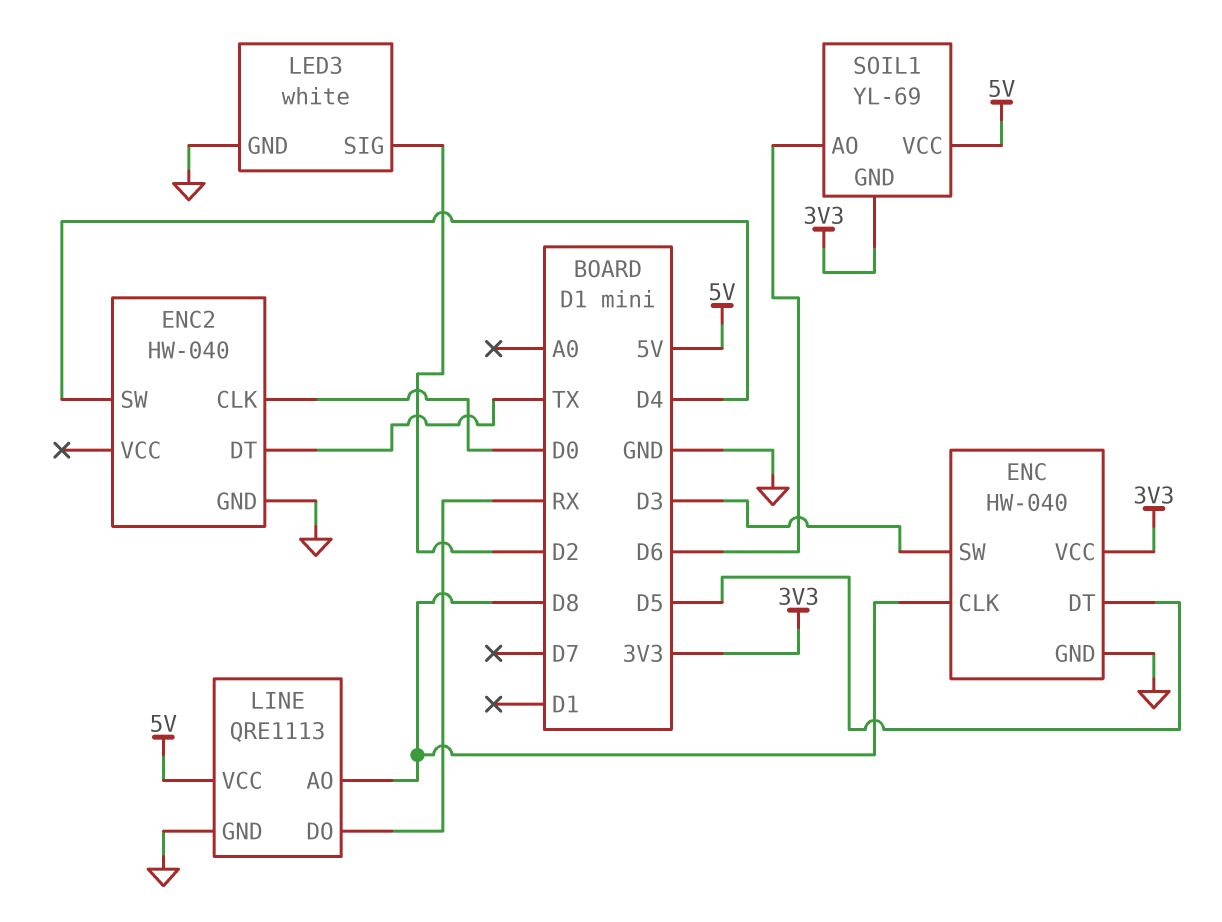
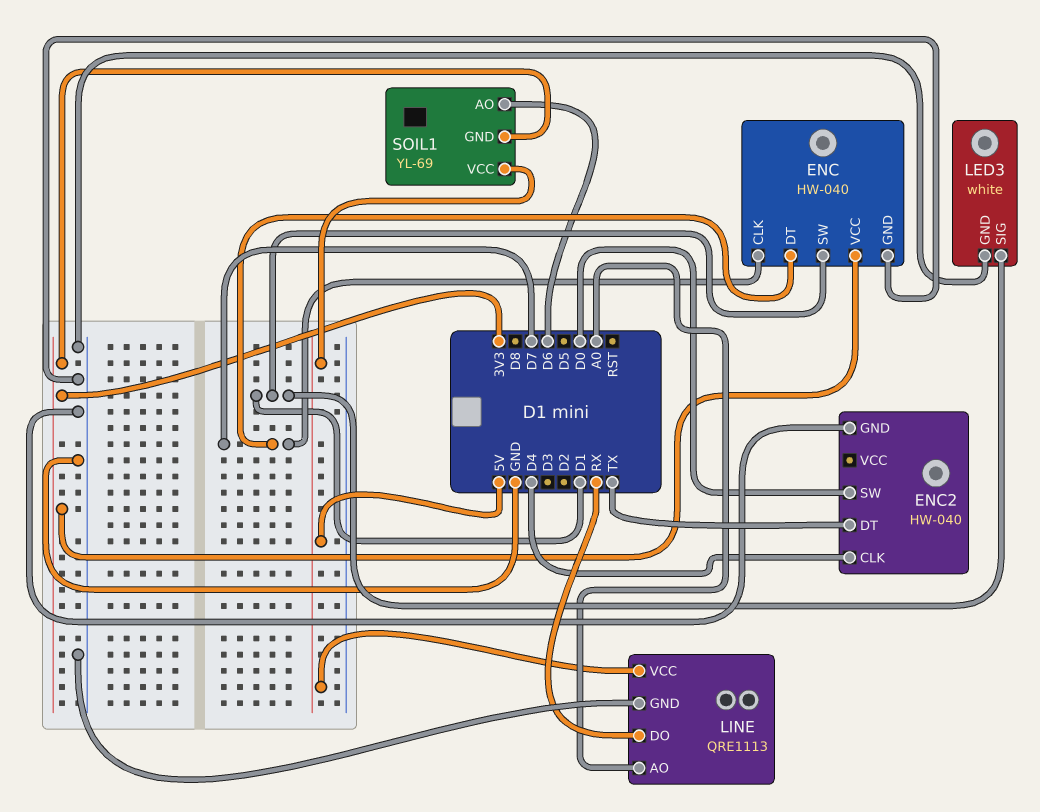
ENC pin CLK: D8 -> D7
ENC pin DT: D5 -> D7
ENC pin SW: D3 -> D1
ENC2 pin CLK: D0 -> D4
ENC2 pin SW: D4 -> D0
LED3 pin SIG: D2 -> D1
LINE pin AO: D8 -> A0

